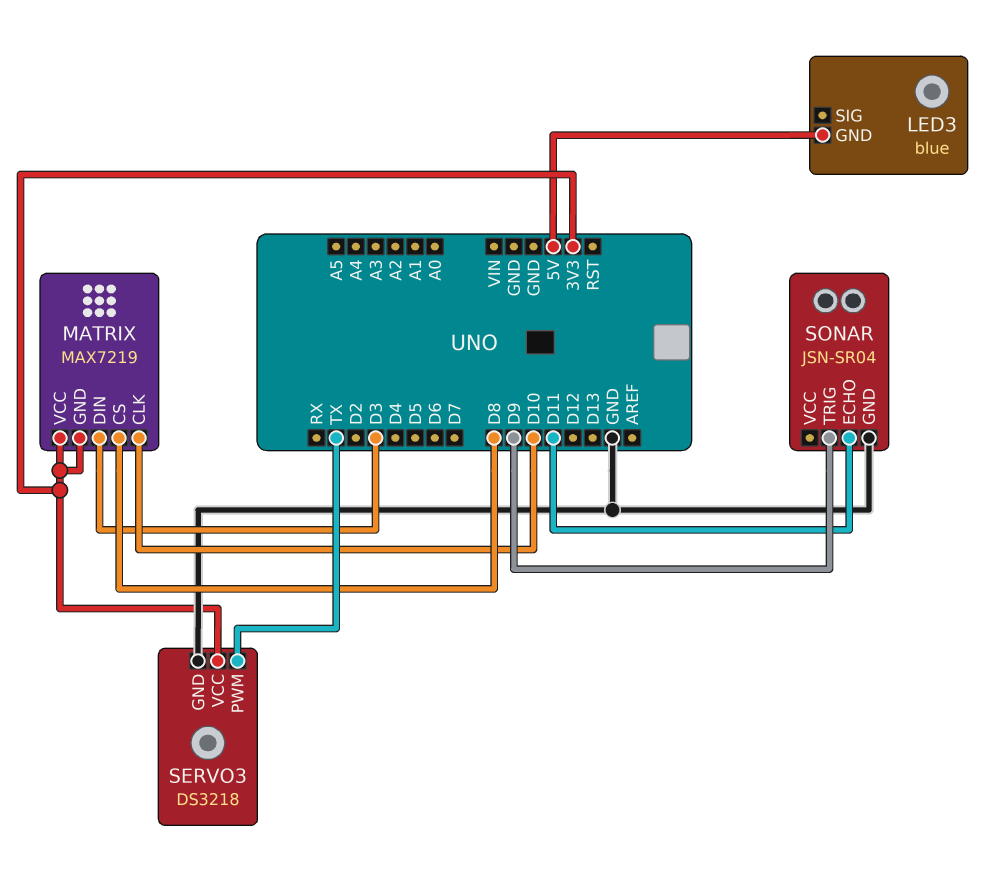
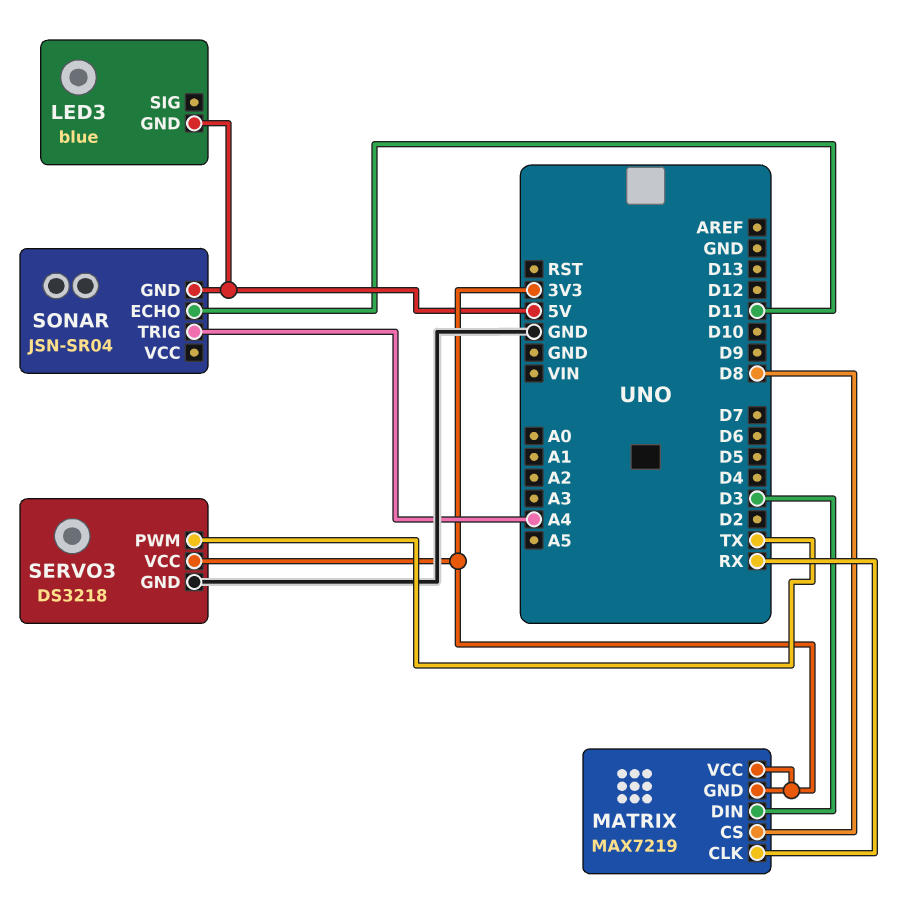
MATRIX pin CLK: D10 -> RX
SONAR pin GND: GND -> 5V
SONAR pin TRIG: D9 -> A4

